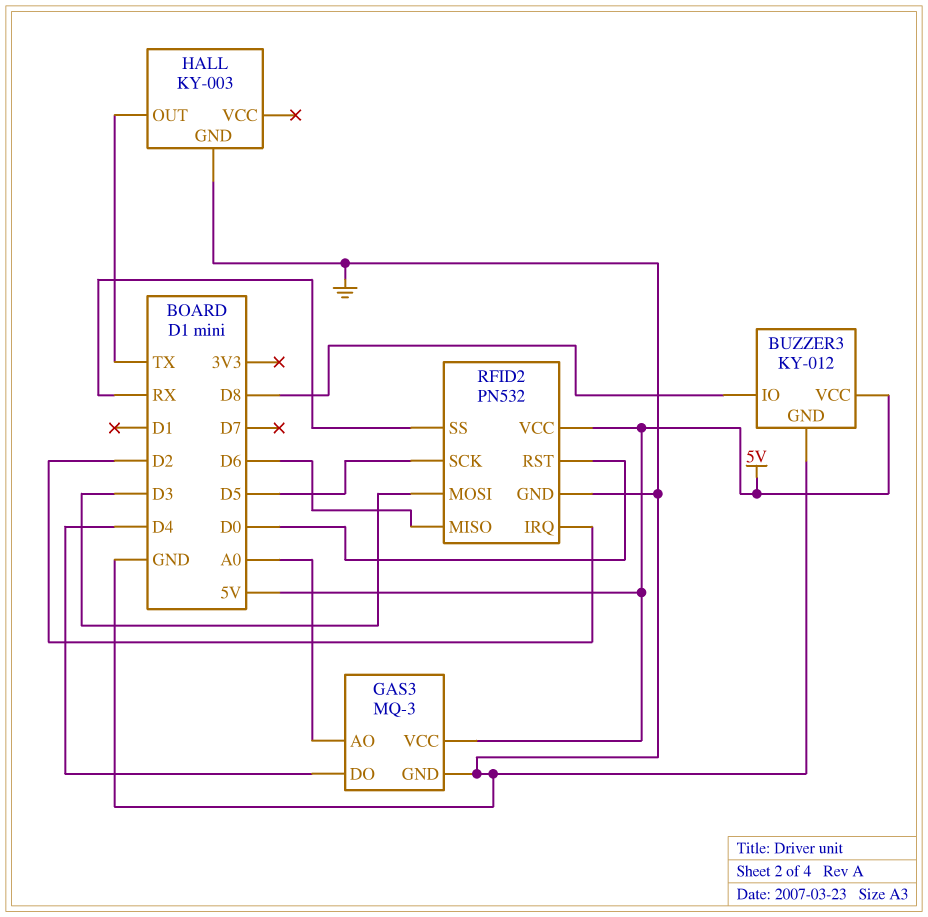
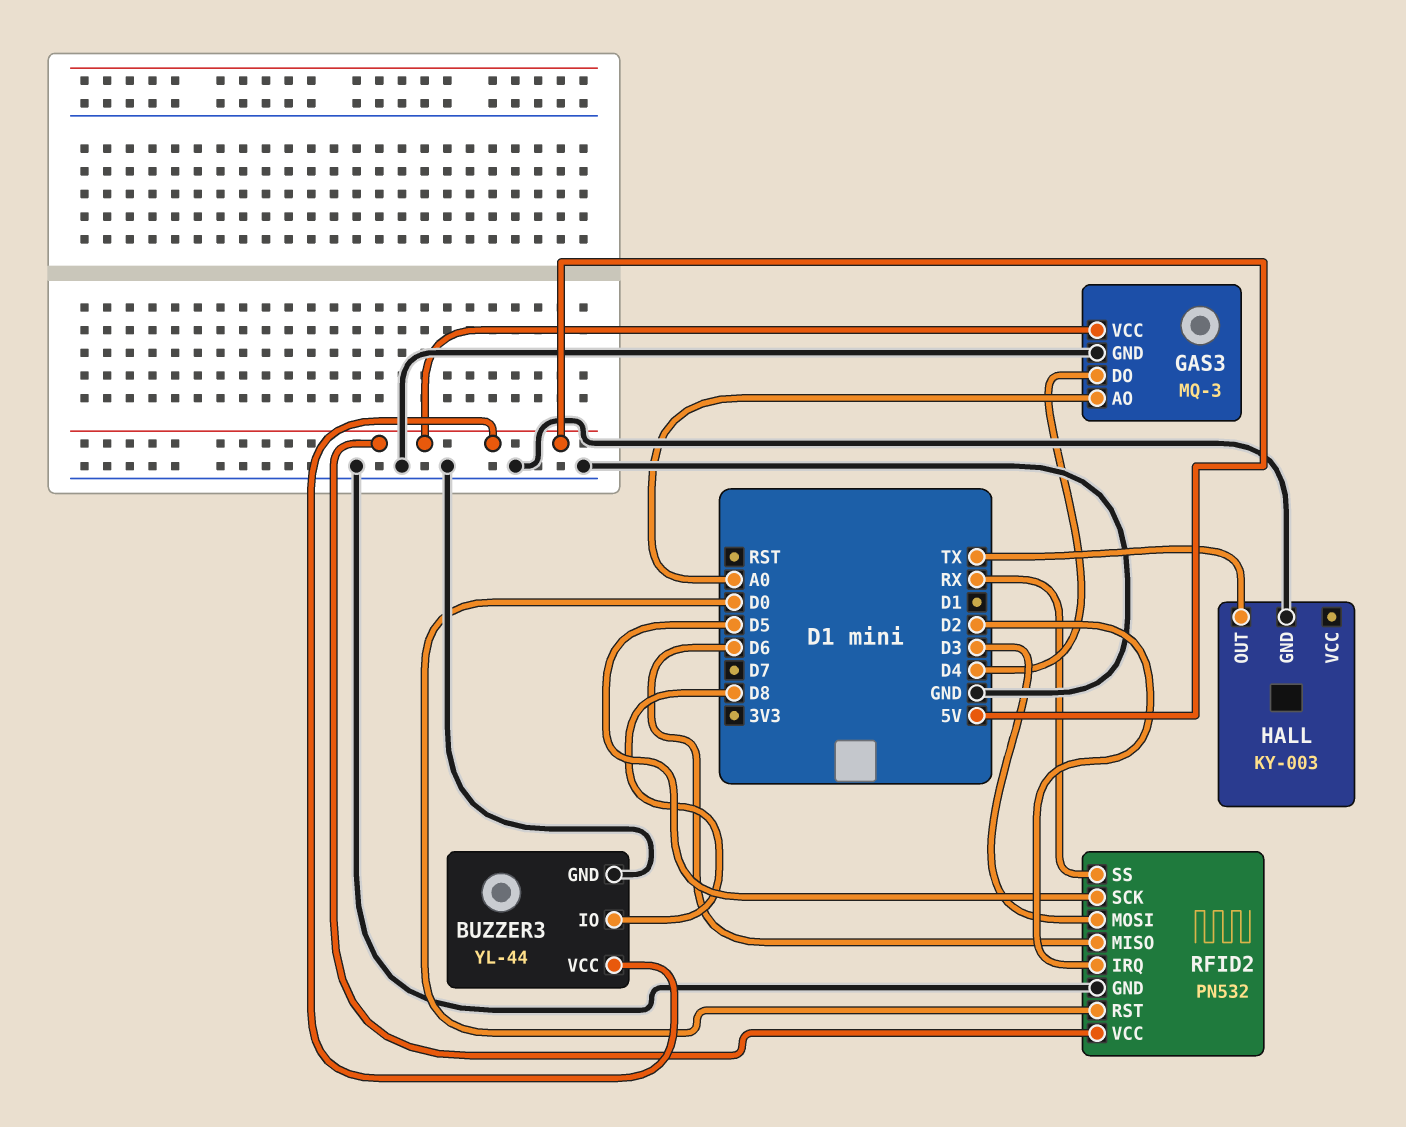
BUZZER3: KY-012 -> YL-44

